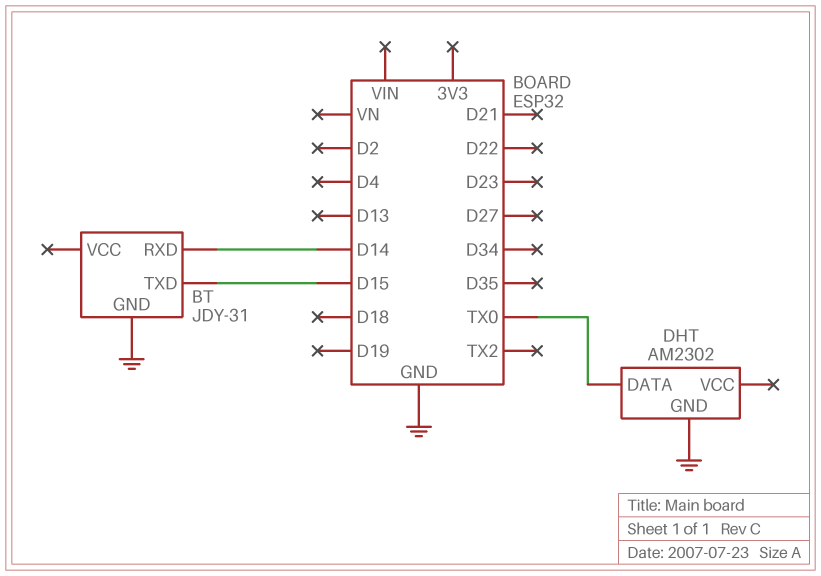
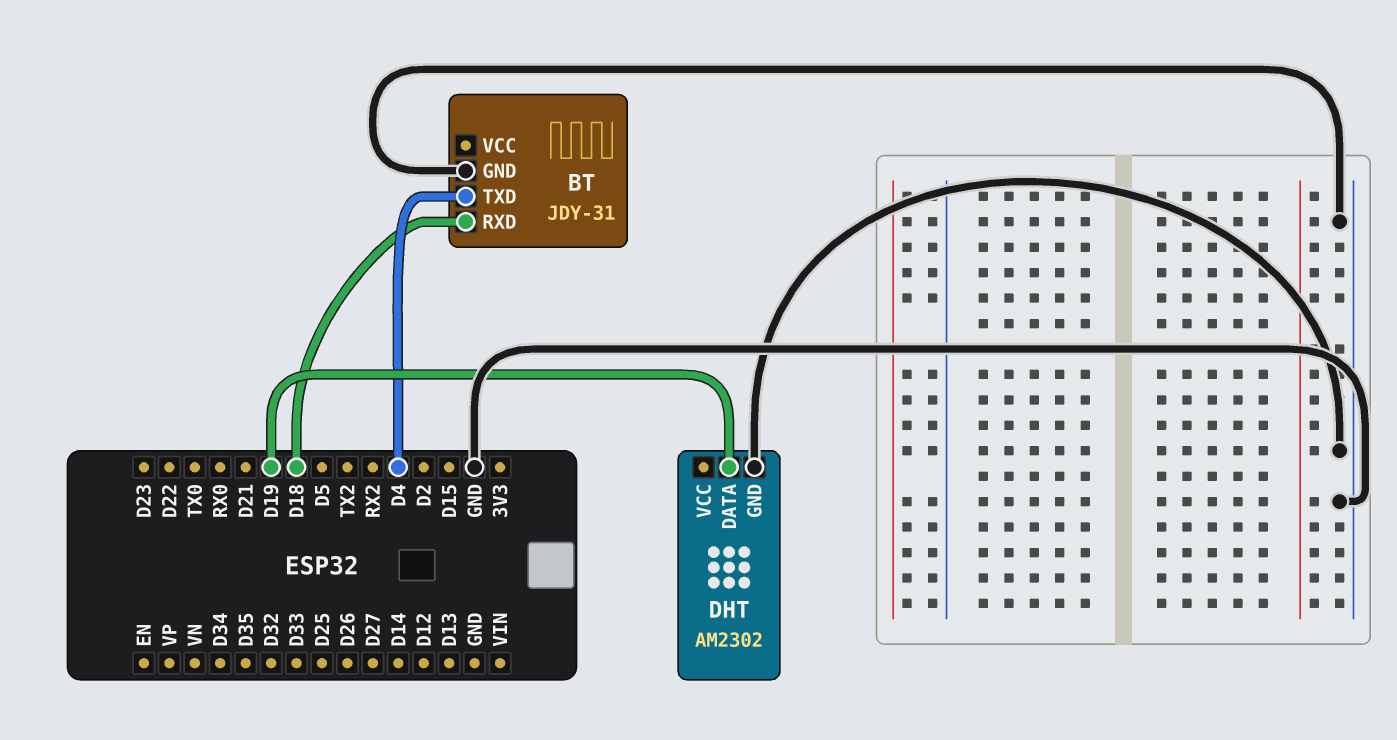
BT pin RXD: D14 -> D18
BT pin TXD: D15 -> D4
DHT pin DATA: TX0 -> D19

